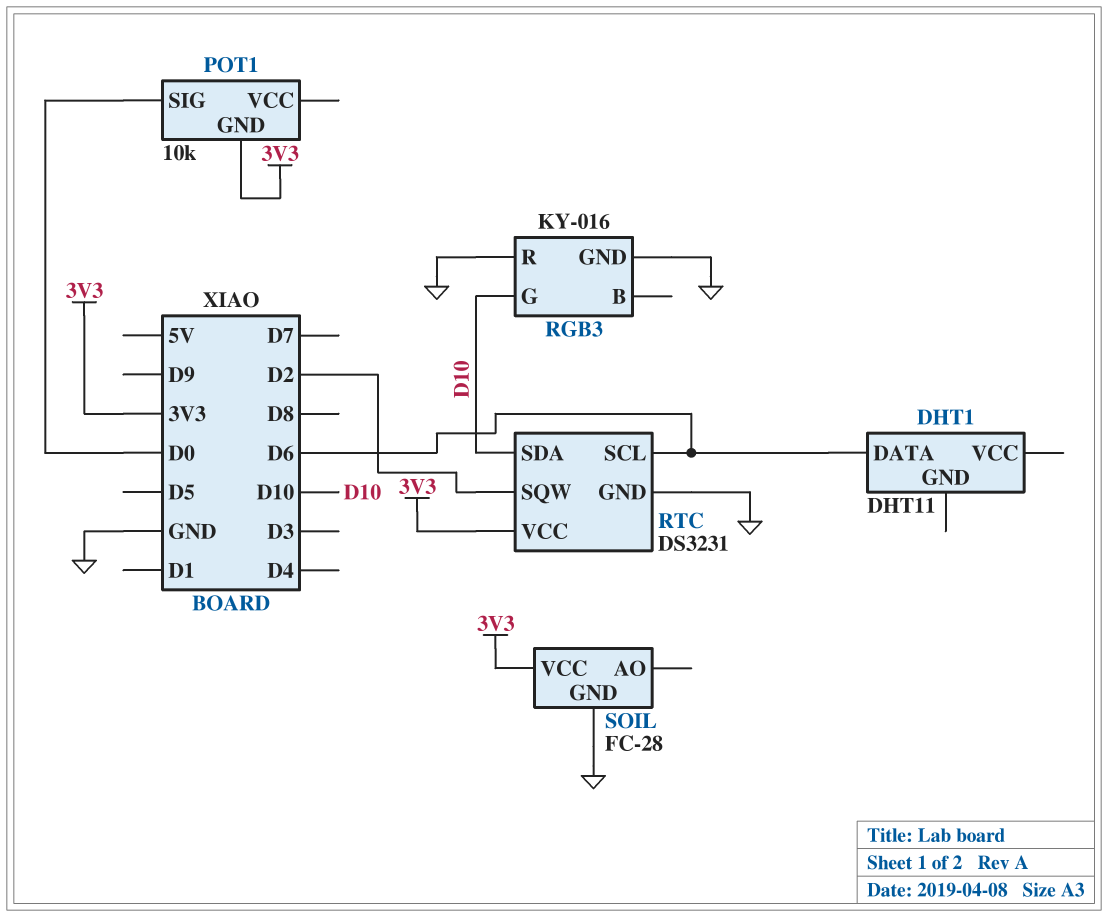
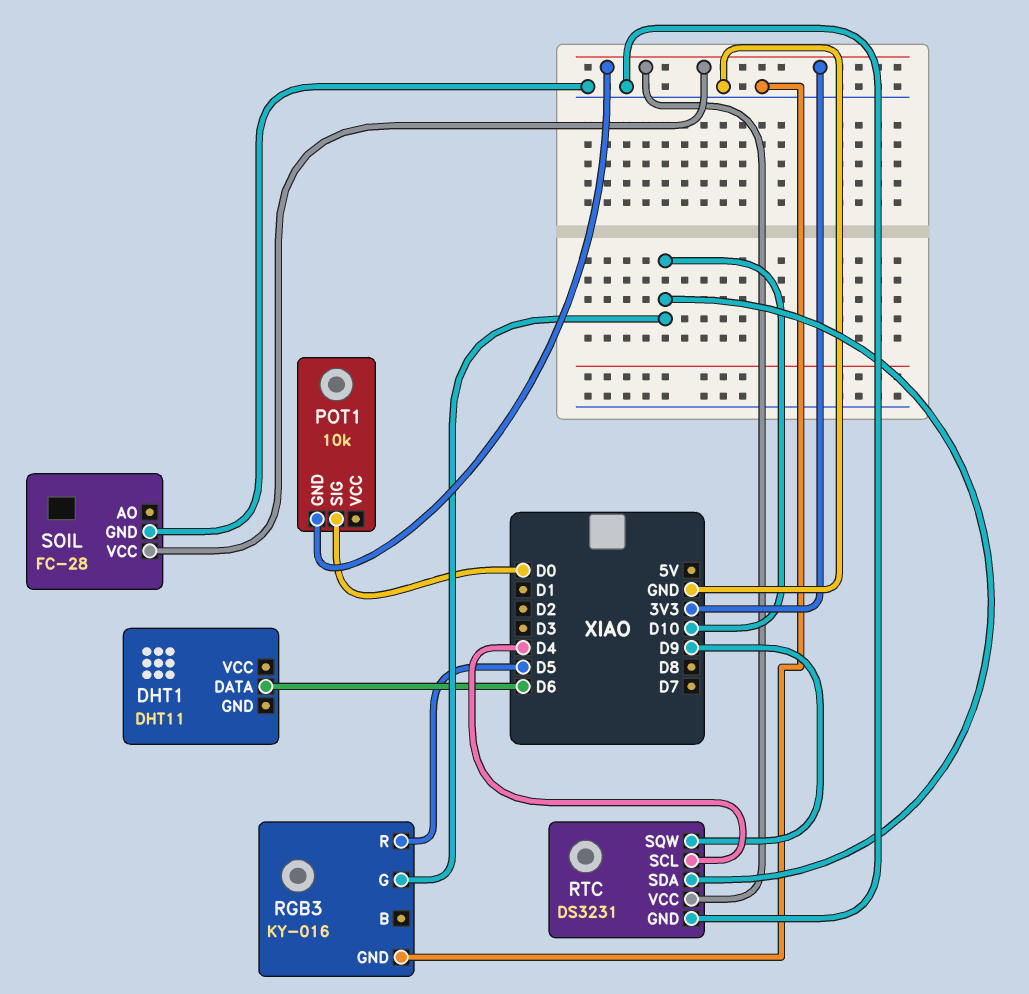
RGB3 pin R: GND -> D5
RTC pin SCL: D6 -> D4
RTC pin SQW: D2 -> D9

